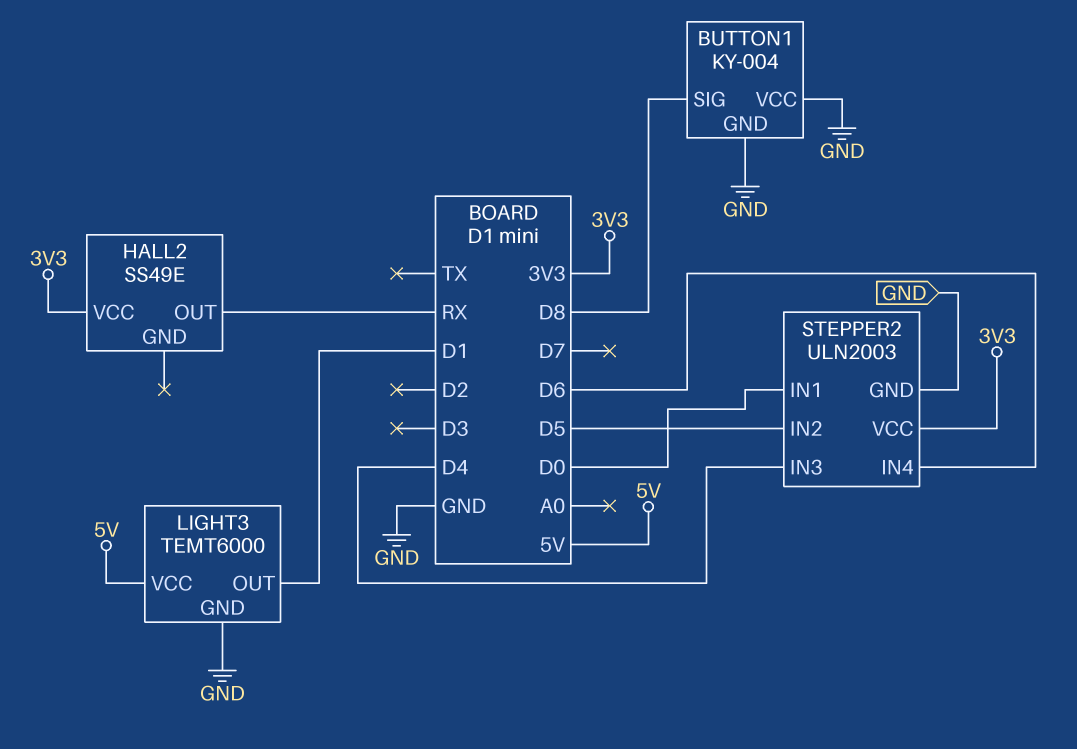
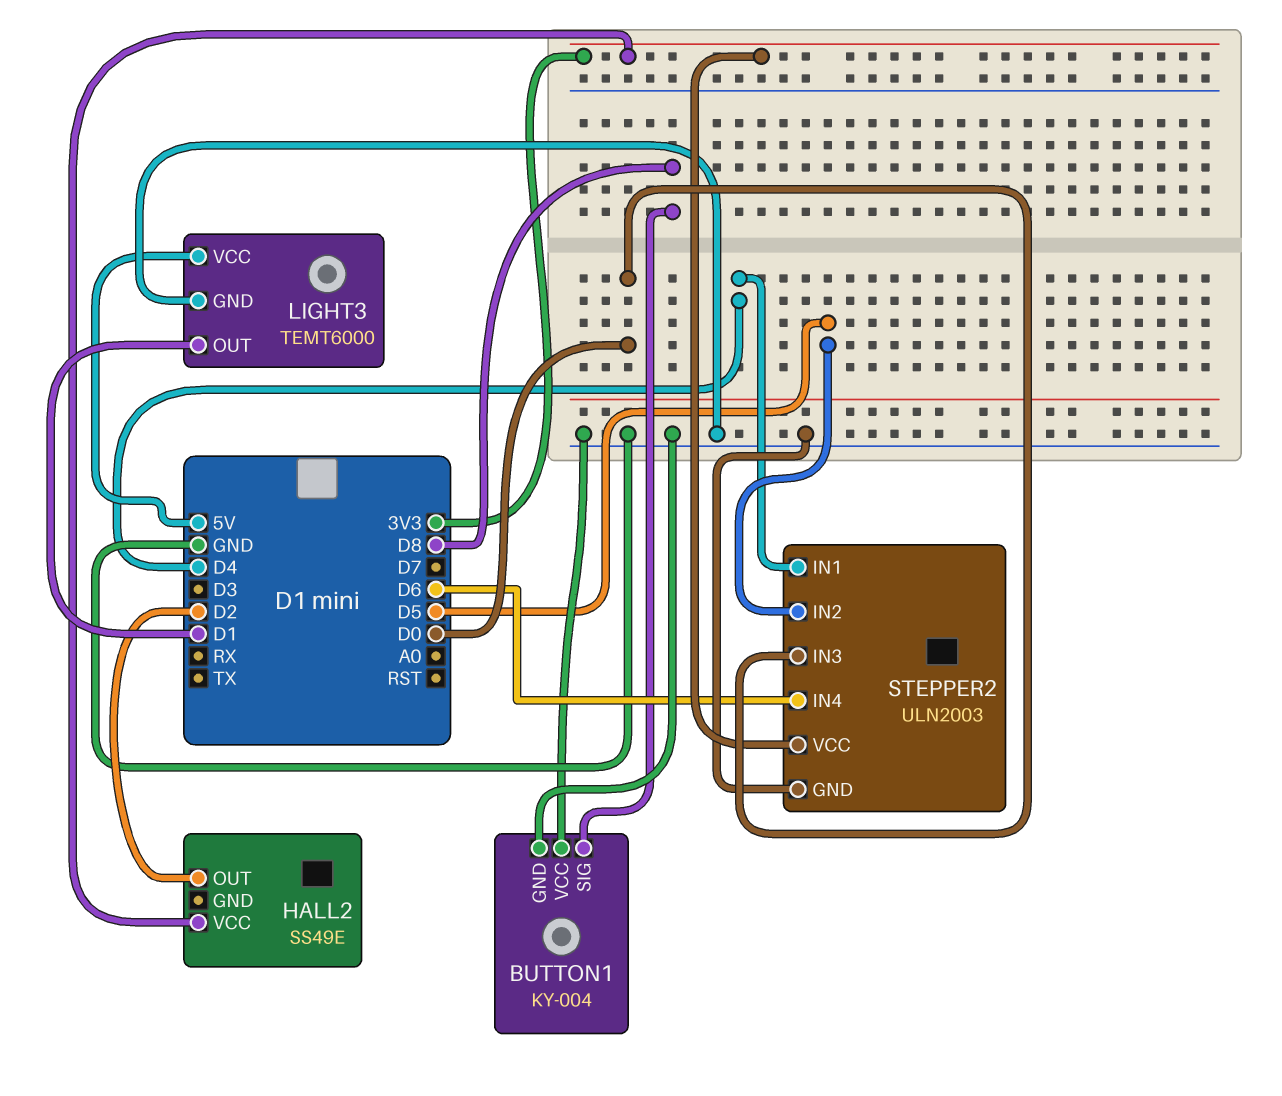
HALL2 pin OUT: RX -> D2
STEPPER2 pin IN1: D0 -> D4
STEPPER2 pin IN3: D4 -> D0

